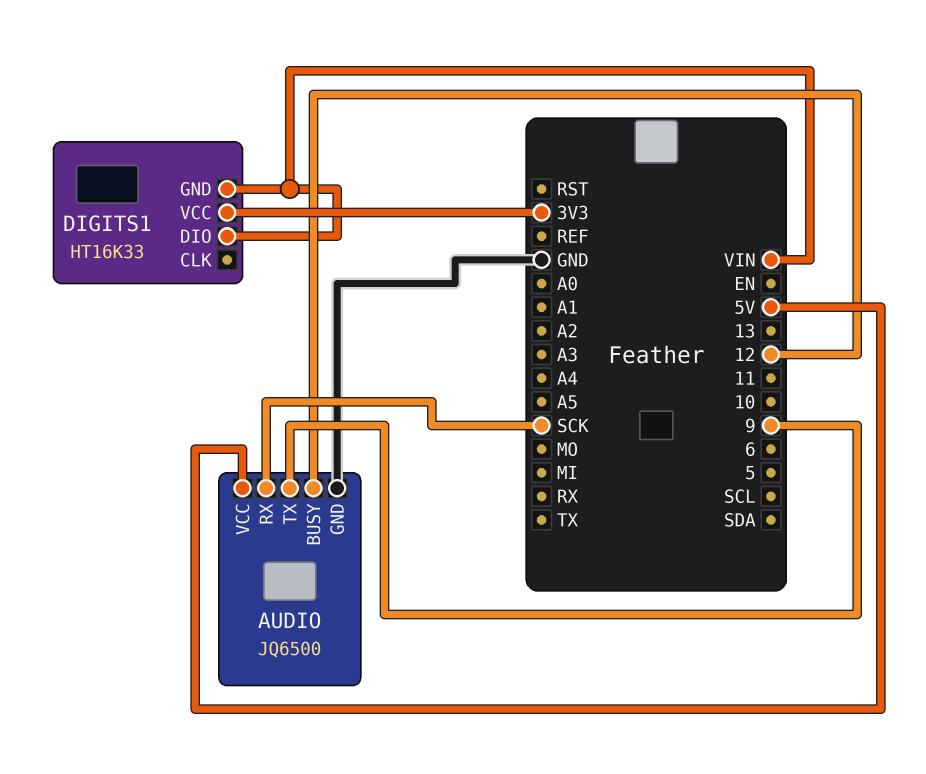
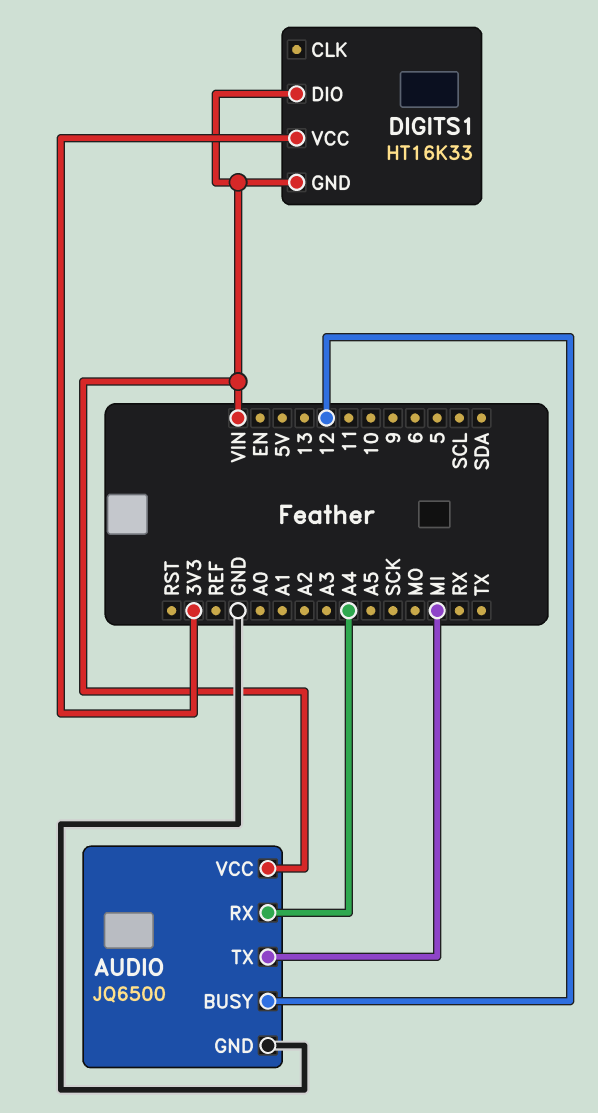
AUDIO pin RX: SCK -> A4
AUDIO pin TX: 9 -> MI
AUDIO pin VCC: 5V -> VIN

